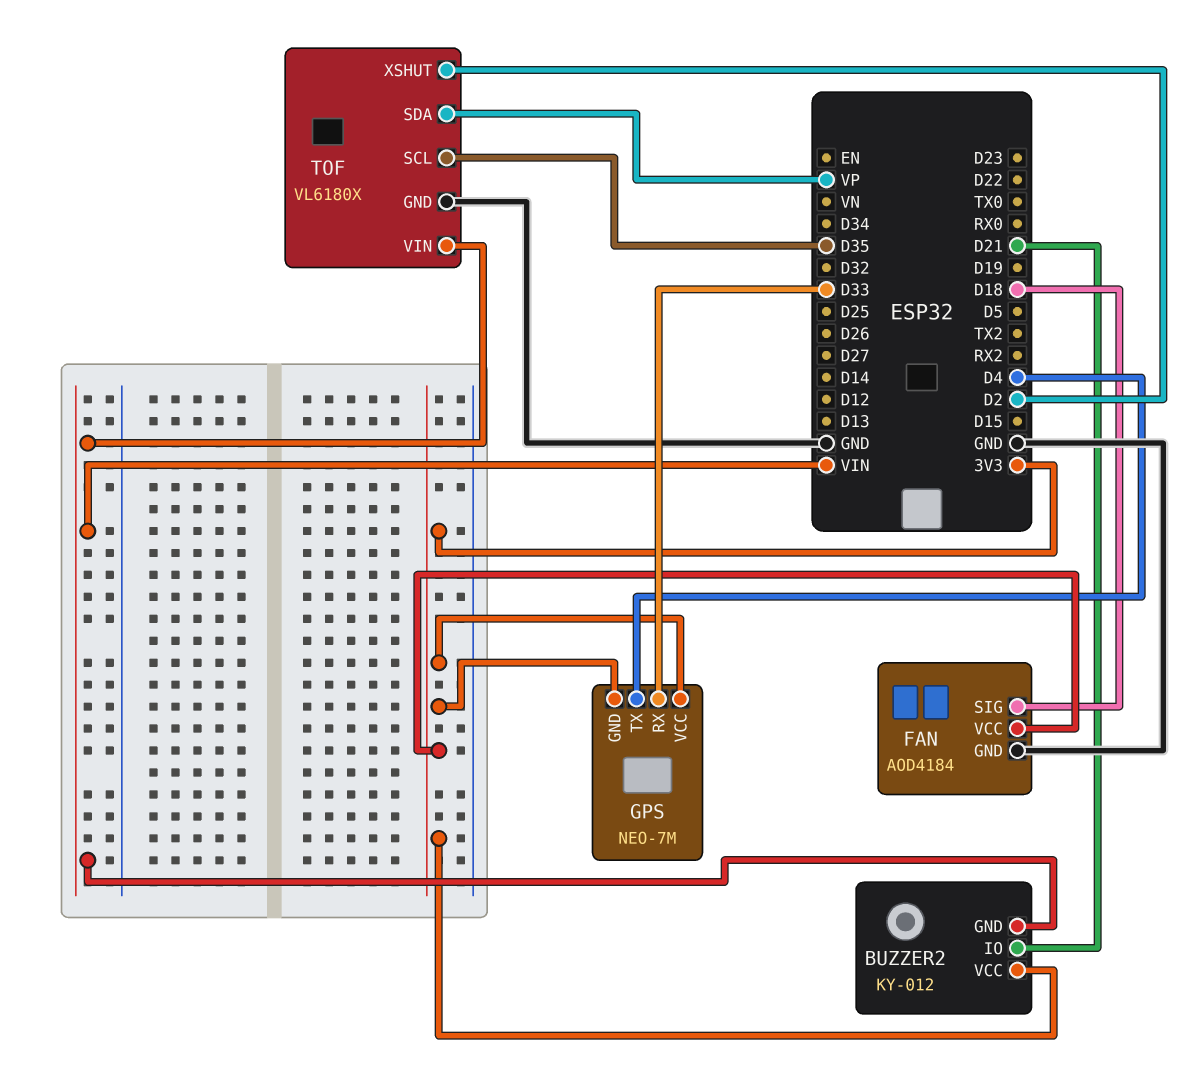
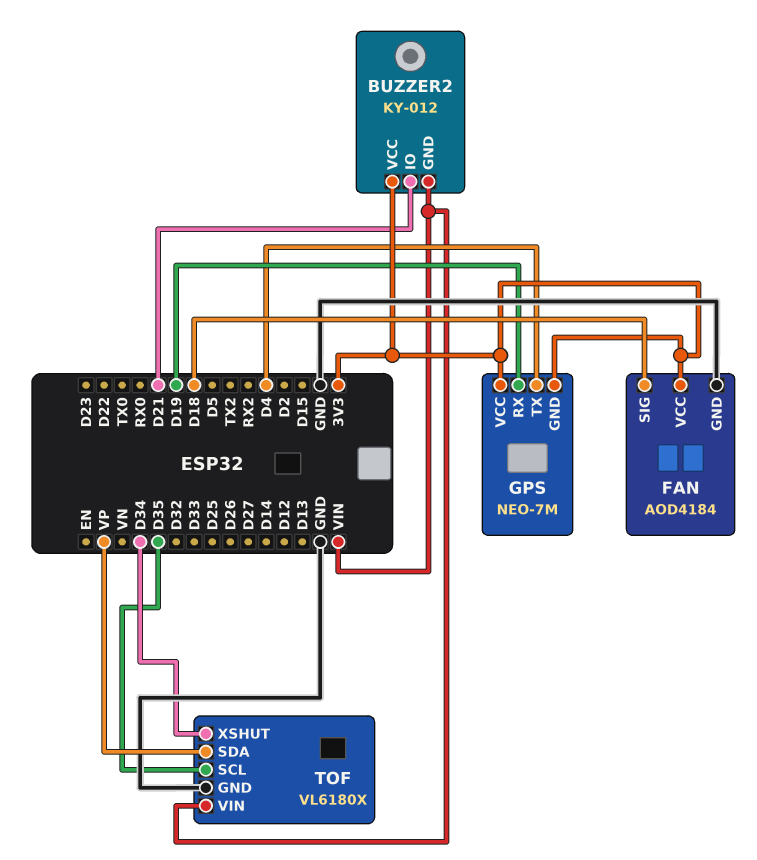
GPS pin RX: D33 -> D19
TOF pin XSHUT: D2 -> D34

